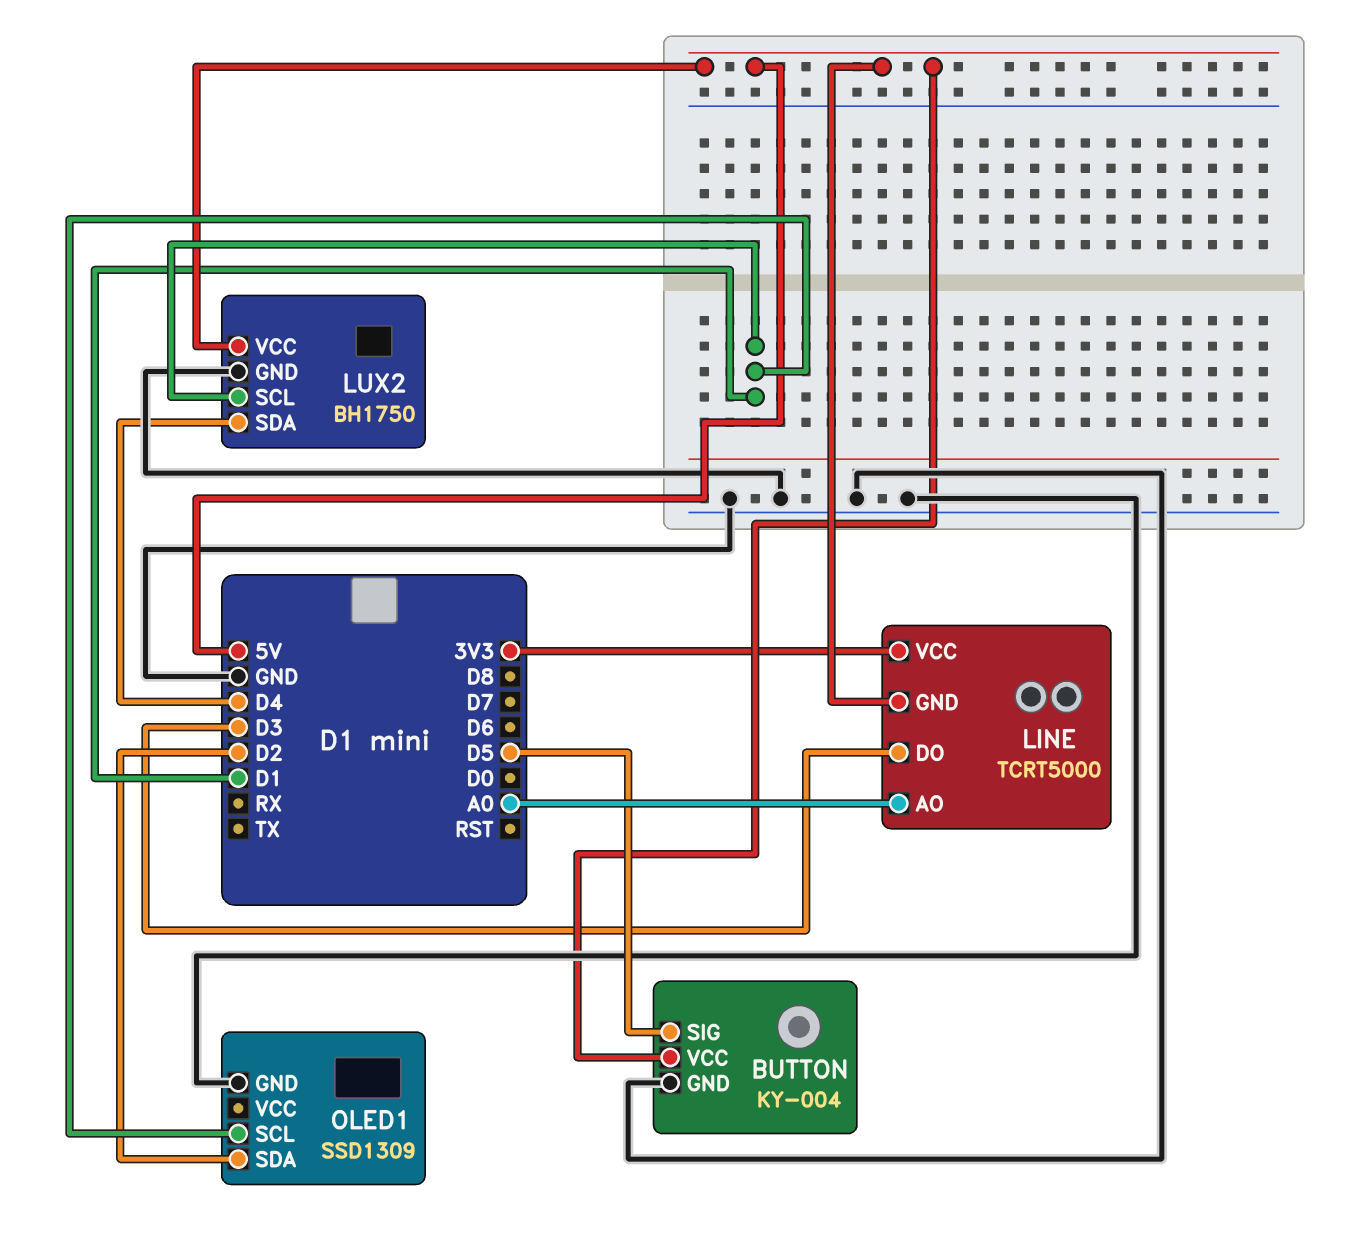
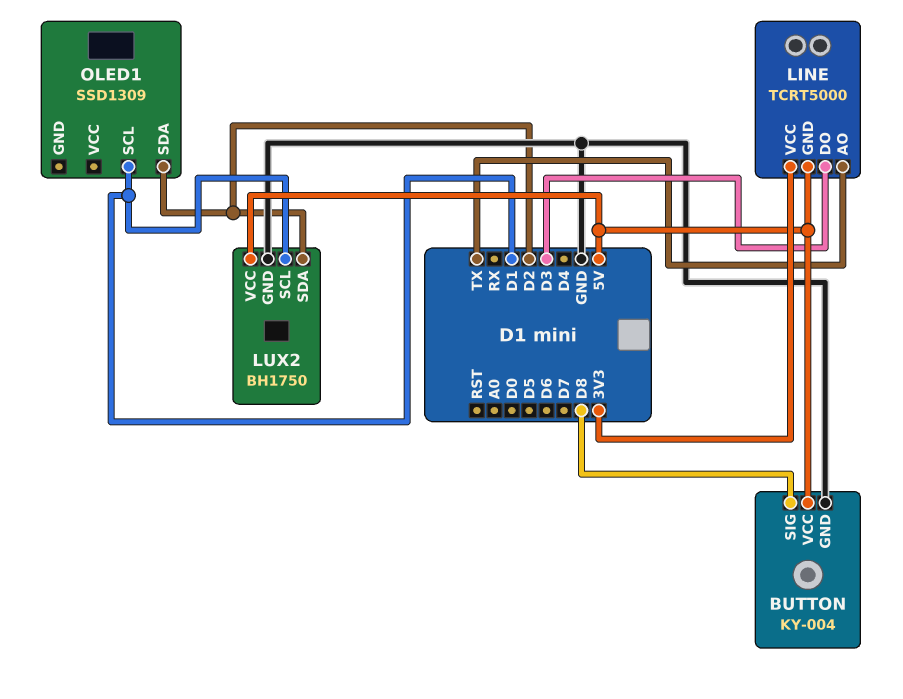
BUTTON pin SIG: D5 -> D8
LINE pin AO: A0 -> TX
LUX2 pin SDA: D4 -> D2
OLED1 pin GND: GND -> none

